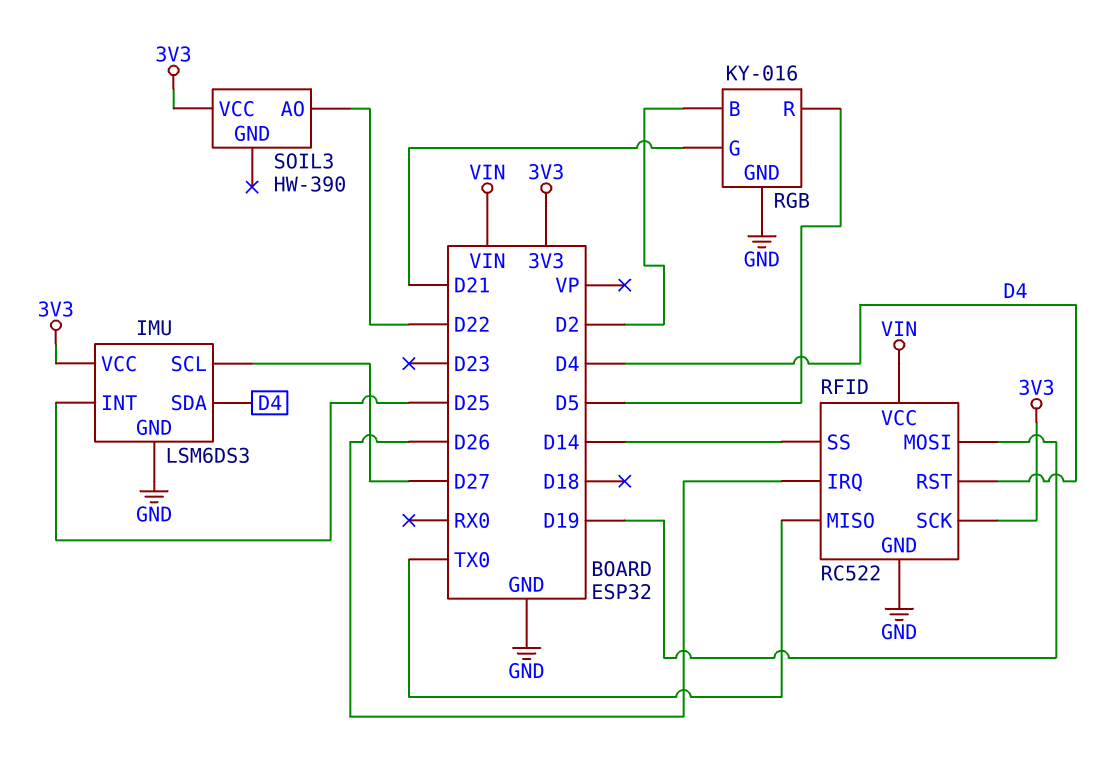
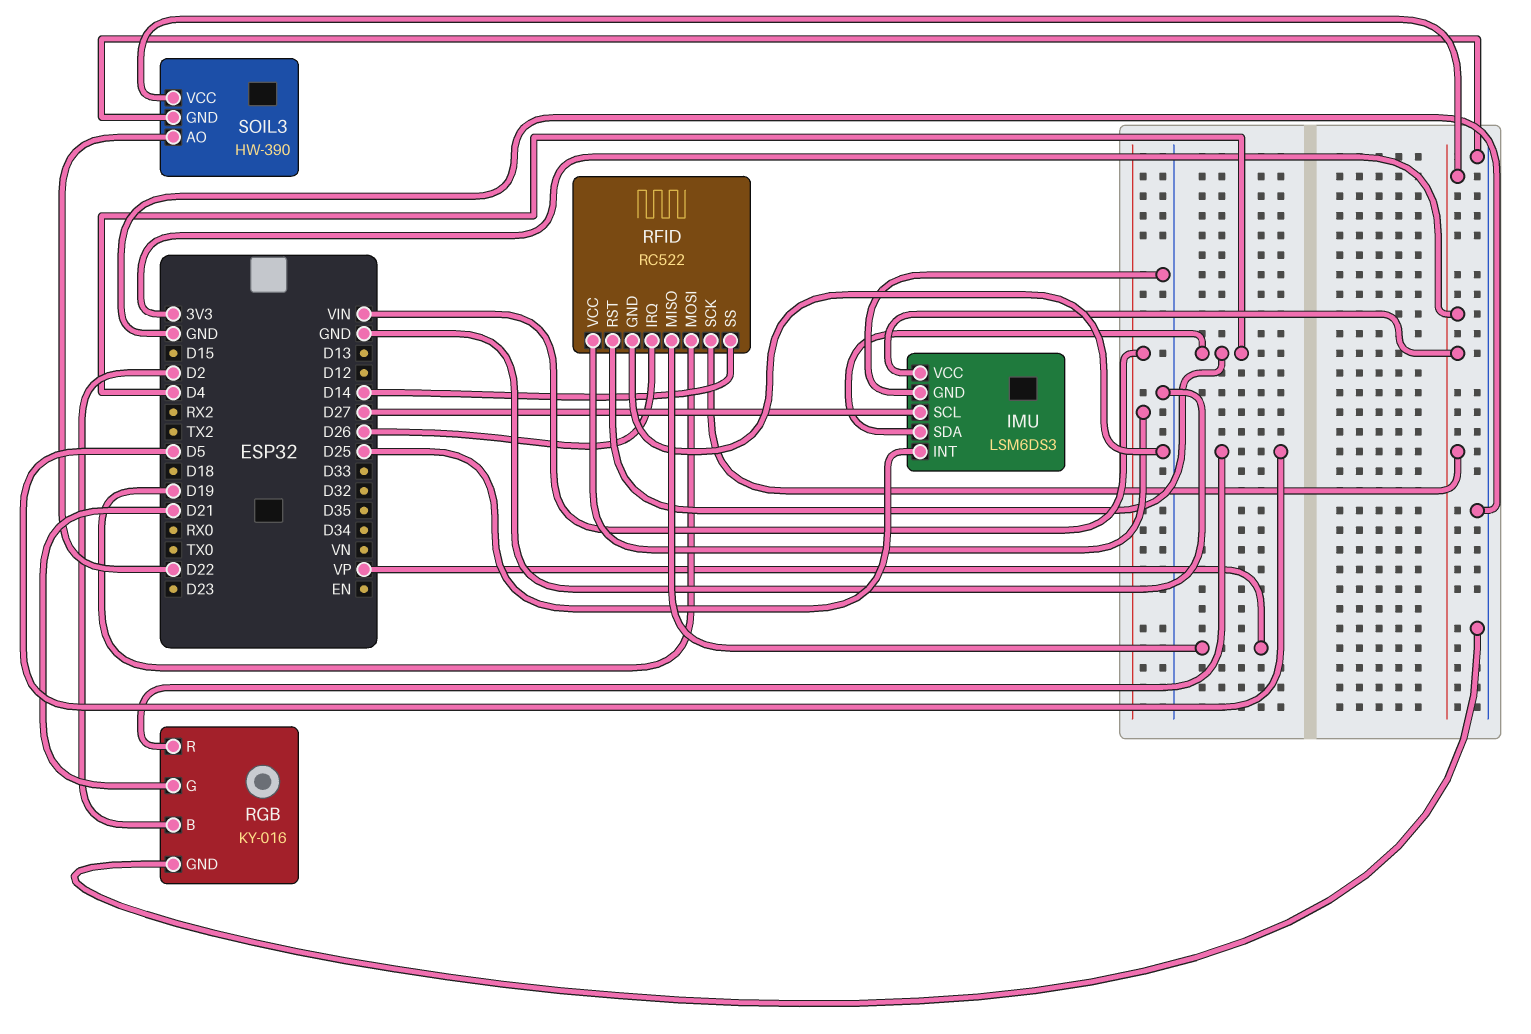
RFID pin MISO: TX0 -> VP
SOIL3 pin GND: none -> GND

